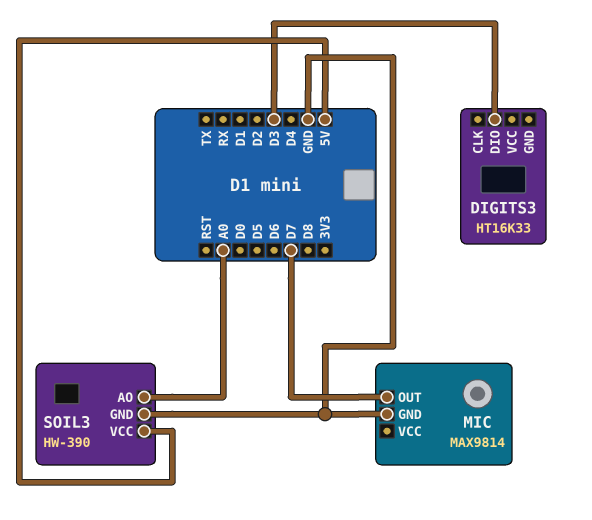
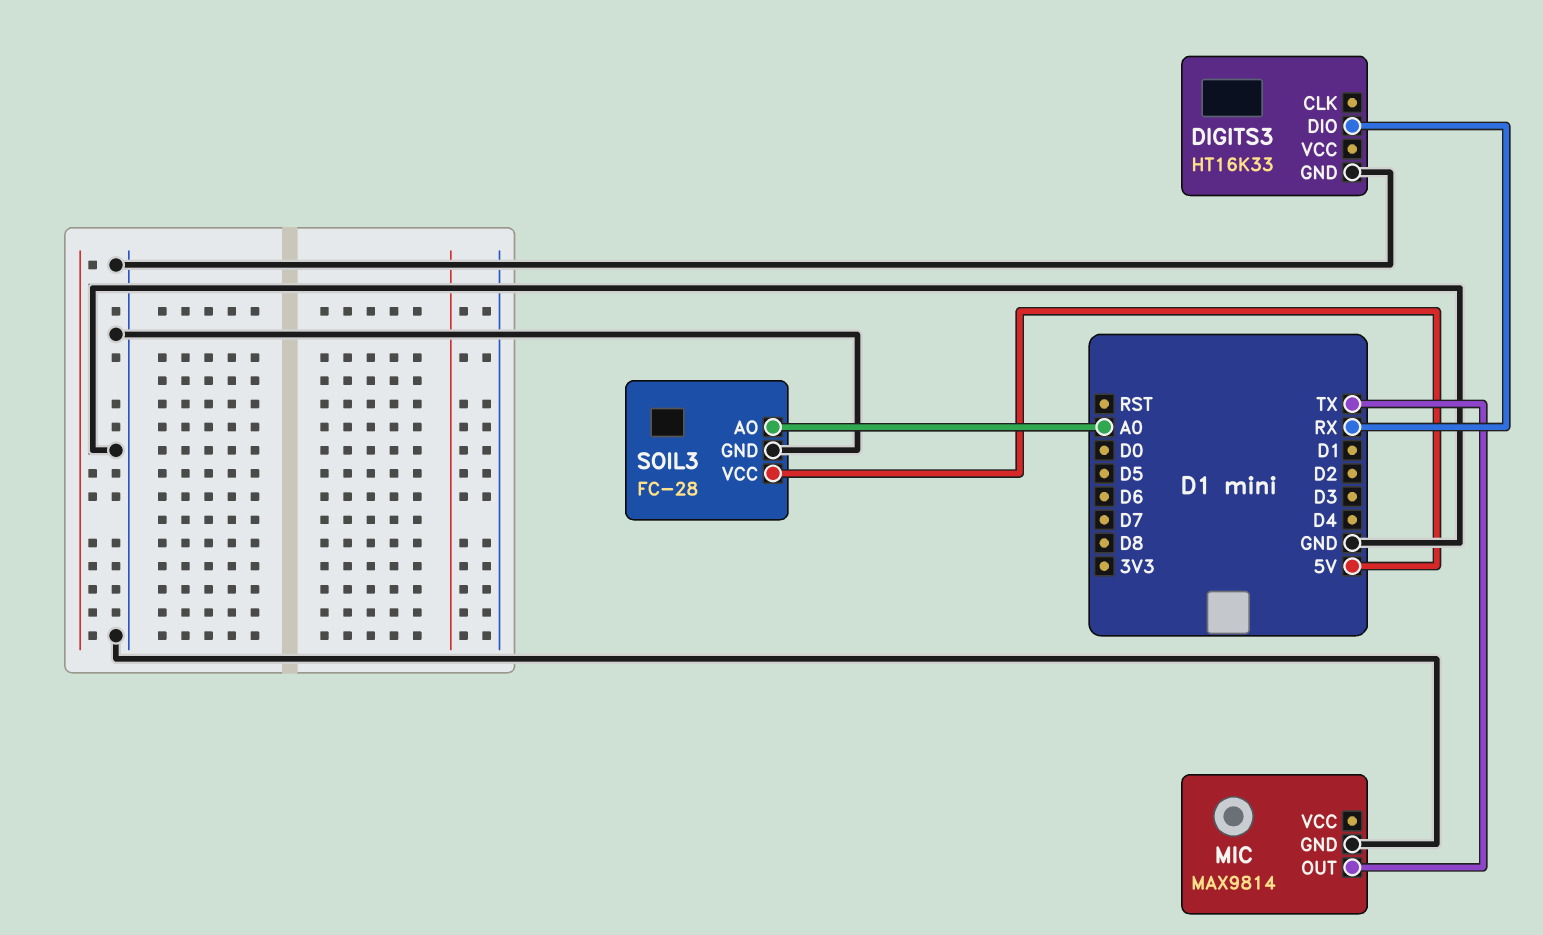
DIGITS3 pin DIO: D3 -> RX
DIGITS3 pin GND: none -> GND
MIC pin OUT: D7 -> TX
SOIL3: HW-390 -> FC-28

